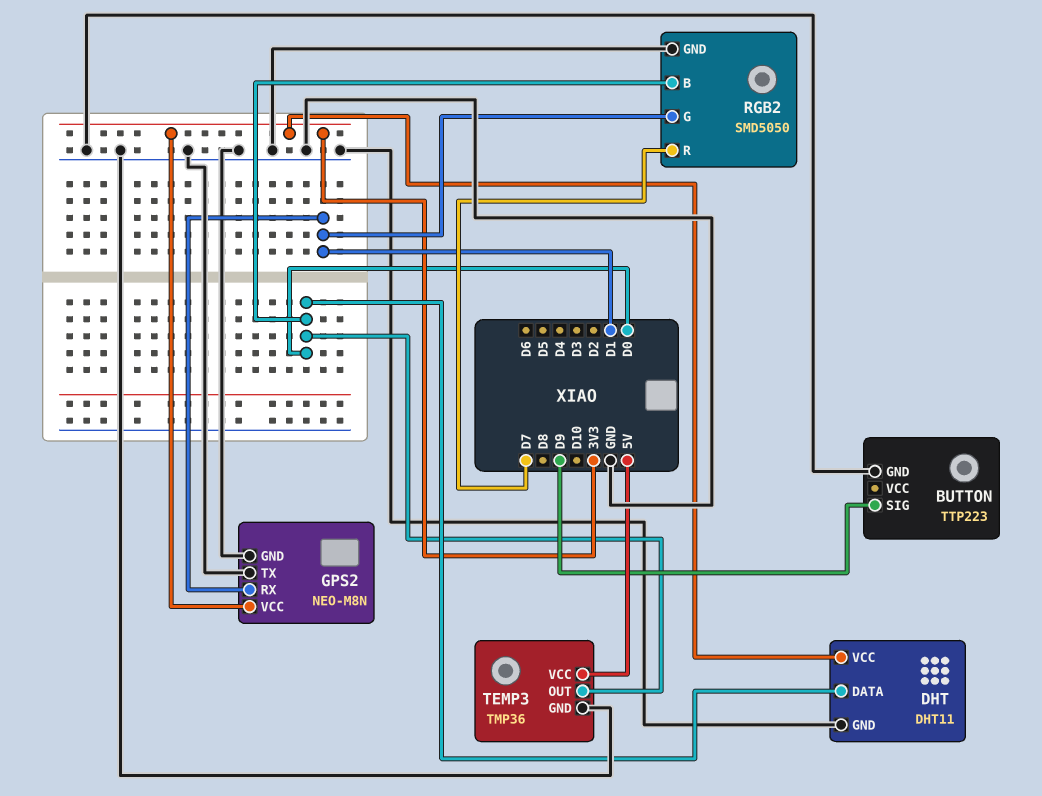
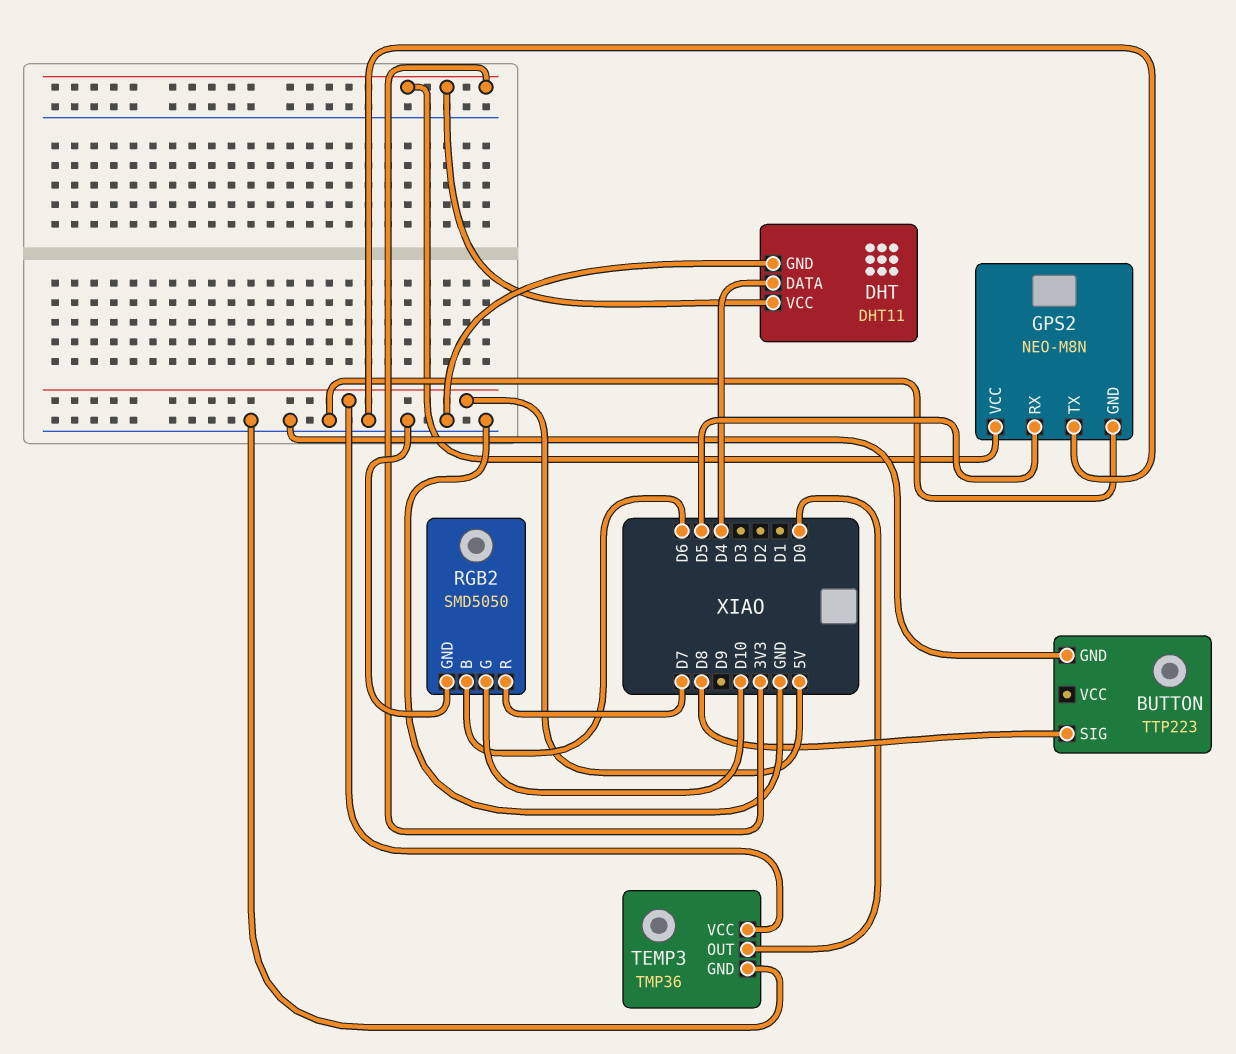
BUTTON pin SIG: D9 -> D8
DHT pin DATA: D0 -> D4
GPS2 pin RX: D1 -> D5
RGB2 pin B: D0 -> D6
RGB2 pin G: D1 -> D10

